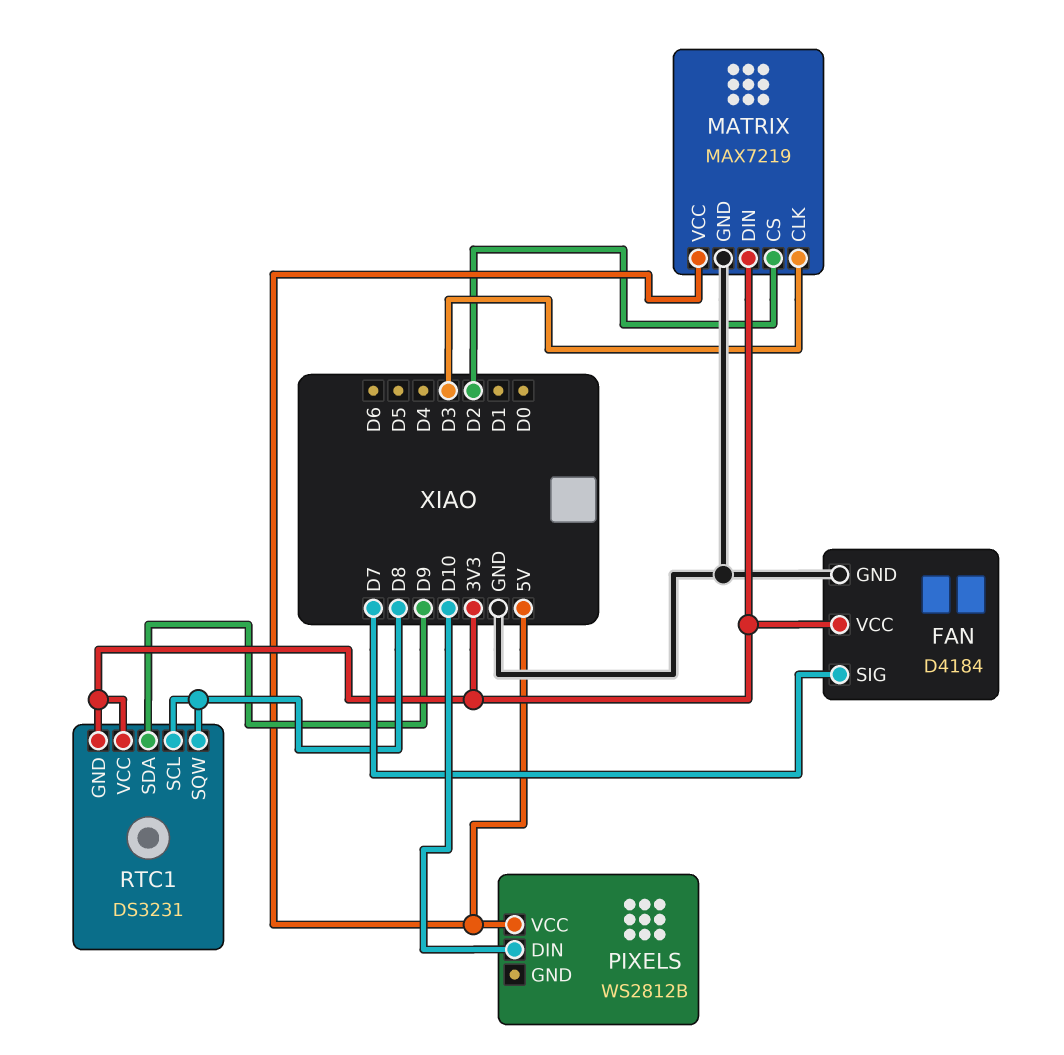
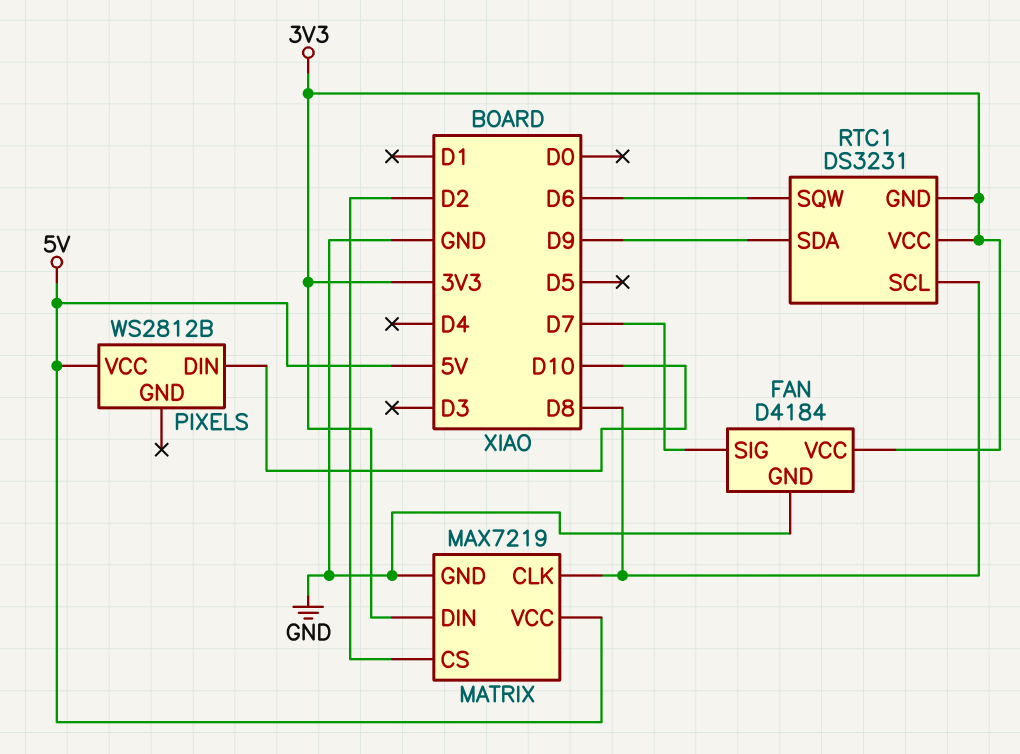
MATRIX pin CLK: D3 -> D8
RTC1 pin SQW: D8 -> D6

